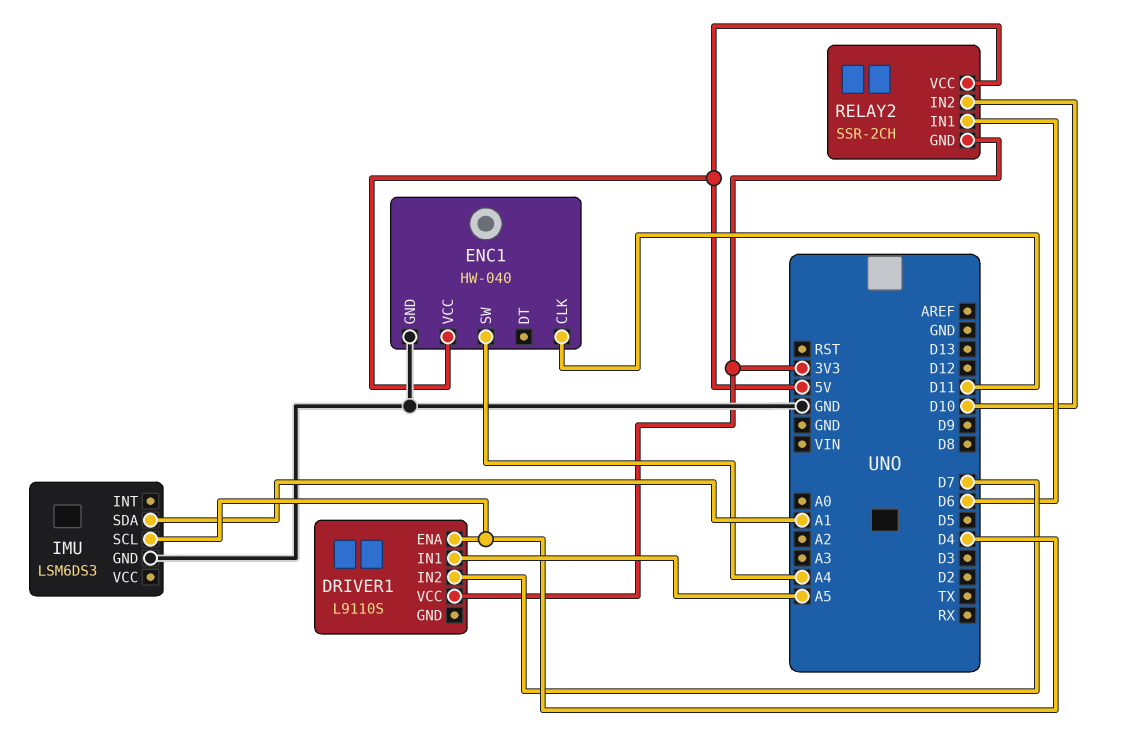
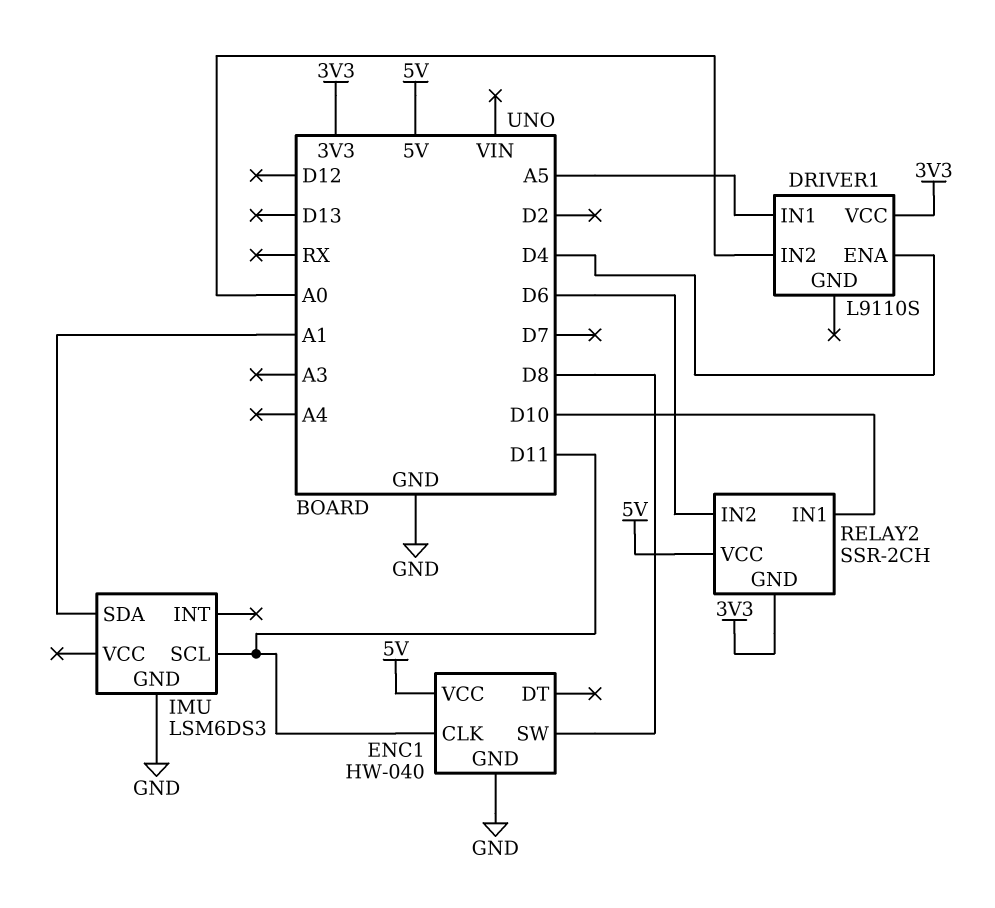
DRIVER1 pin IN2: D7 -> A0
ENC1 pin SW: A4 -> D8
IMU pin SCL: D4 -> D11
RELAY2 pin IN1: D6 -> D10
RELAY2 pin IN2: D10 -> D6

